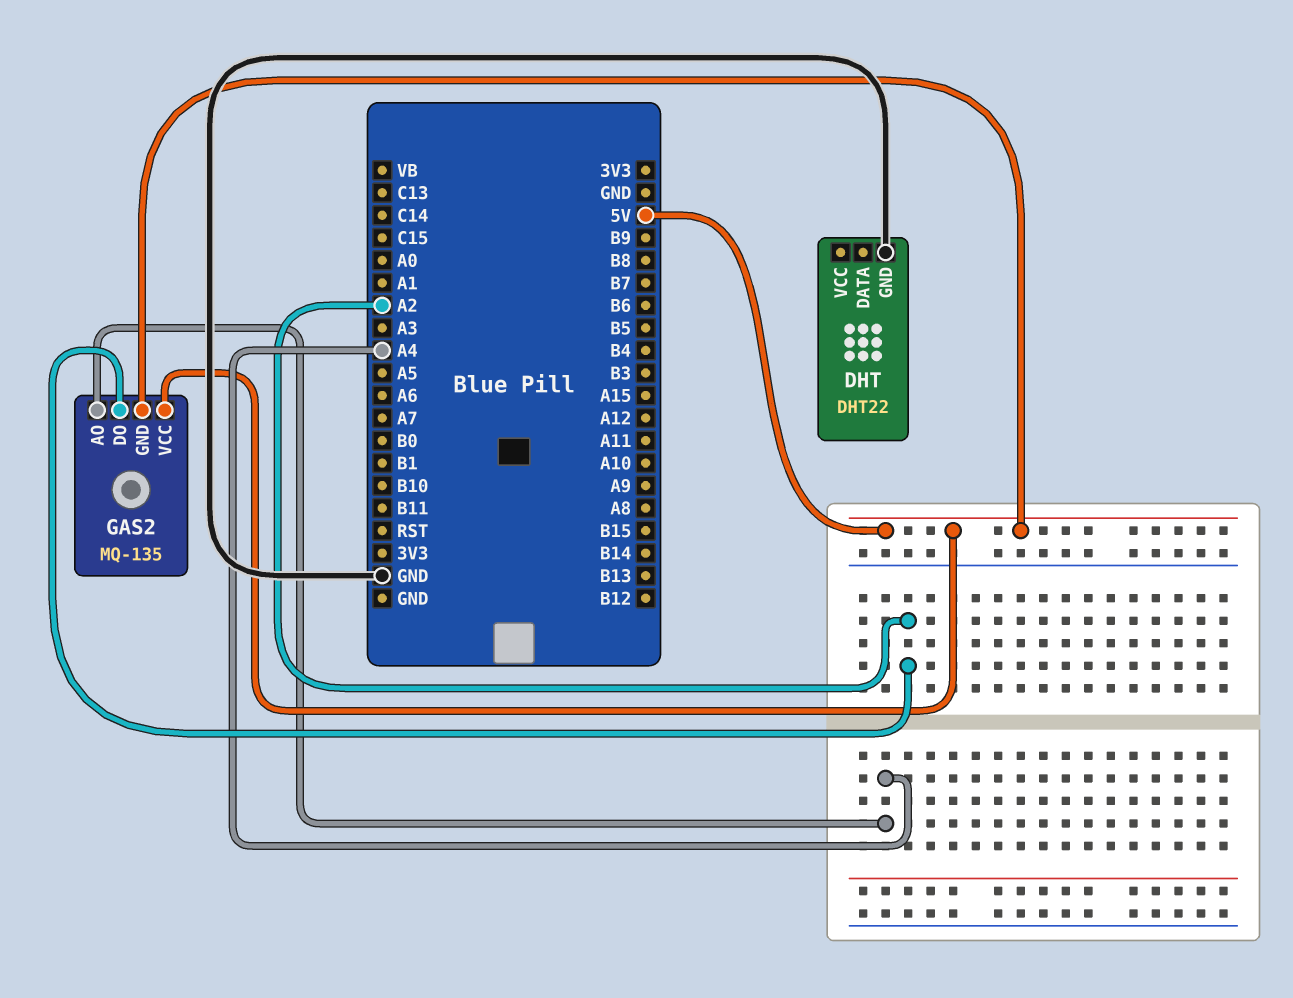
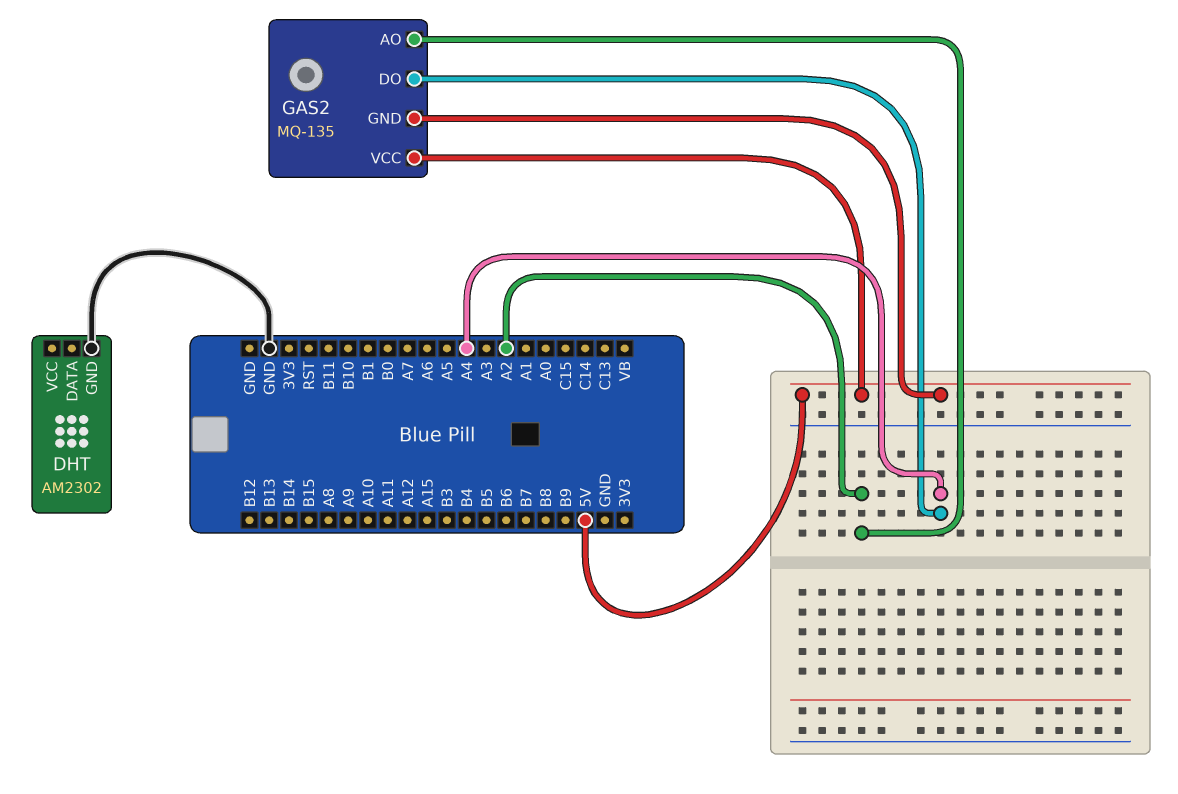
DHT: DHT22 -> AM2302
GAS2 pin AO: A4 -> A2
GAS2 pin DO: A2 -> A4

